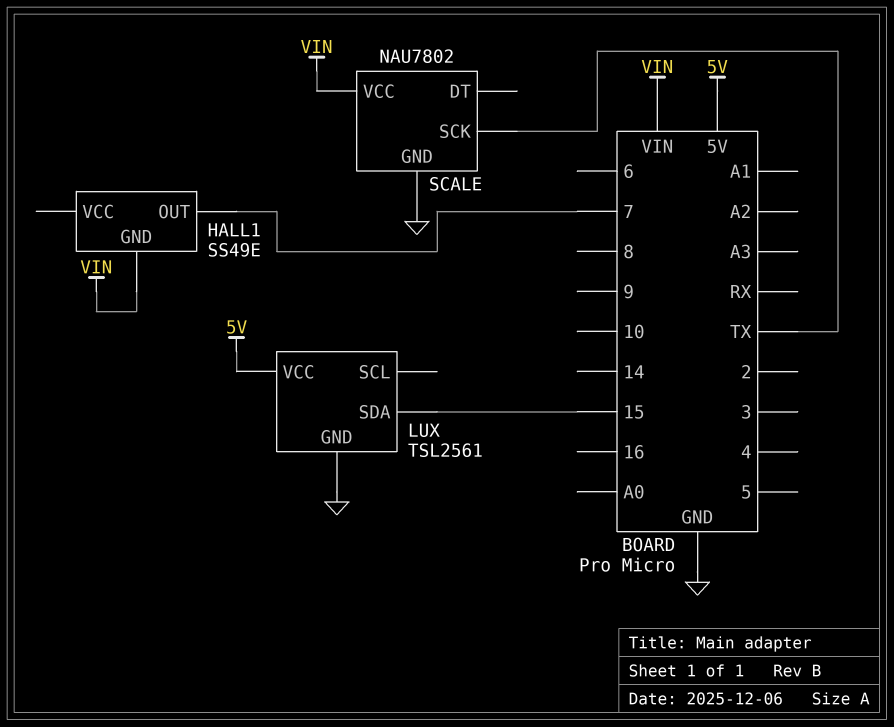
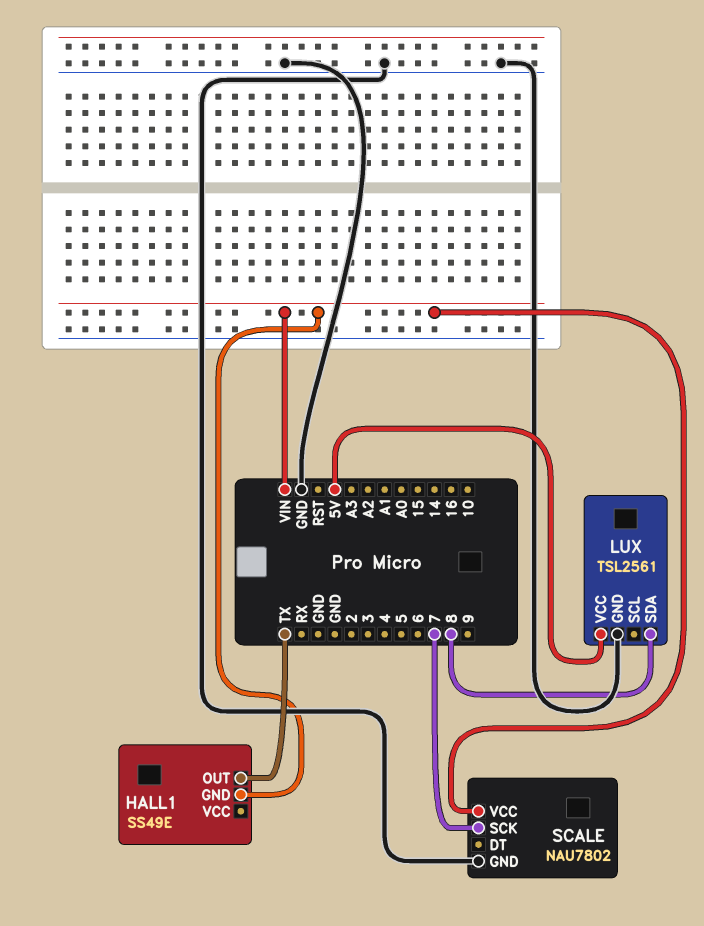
HALL1 pin OUT: 7 -> TX
LUX pin SDA: 15 -> 8
SCALE pin SCK: TX -> 7

